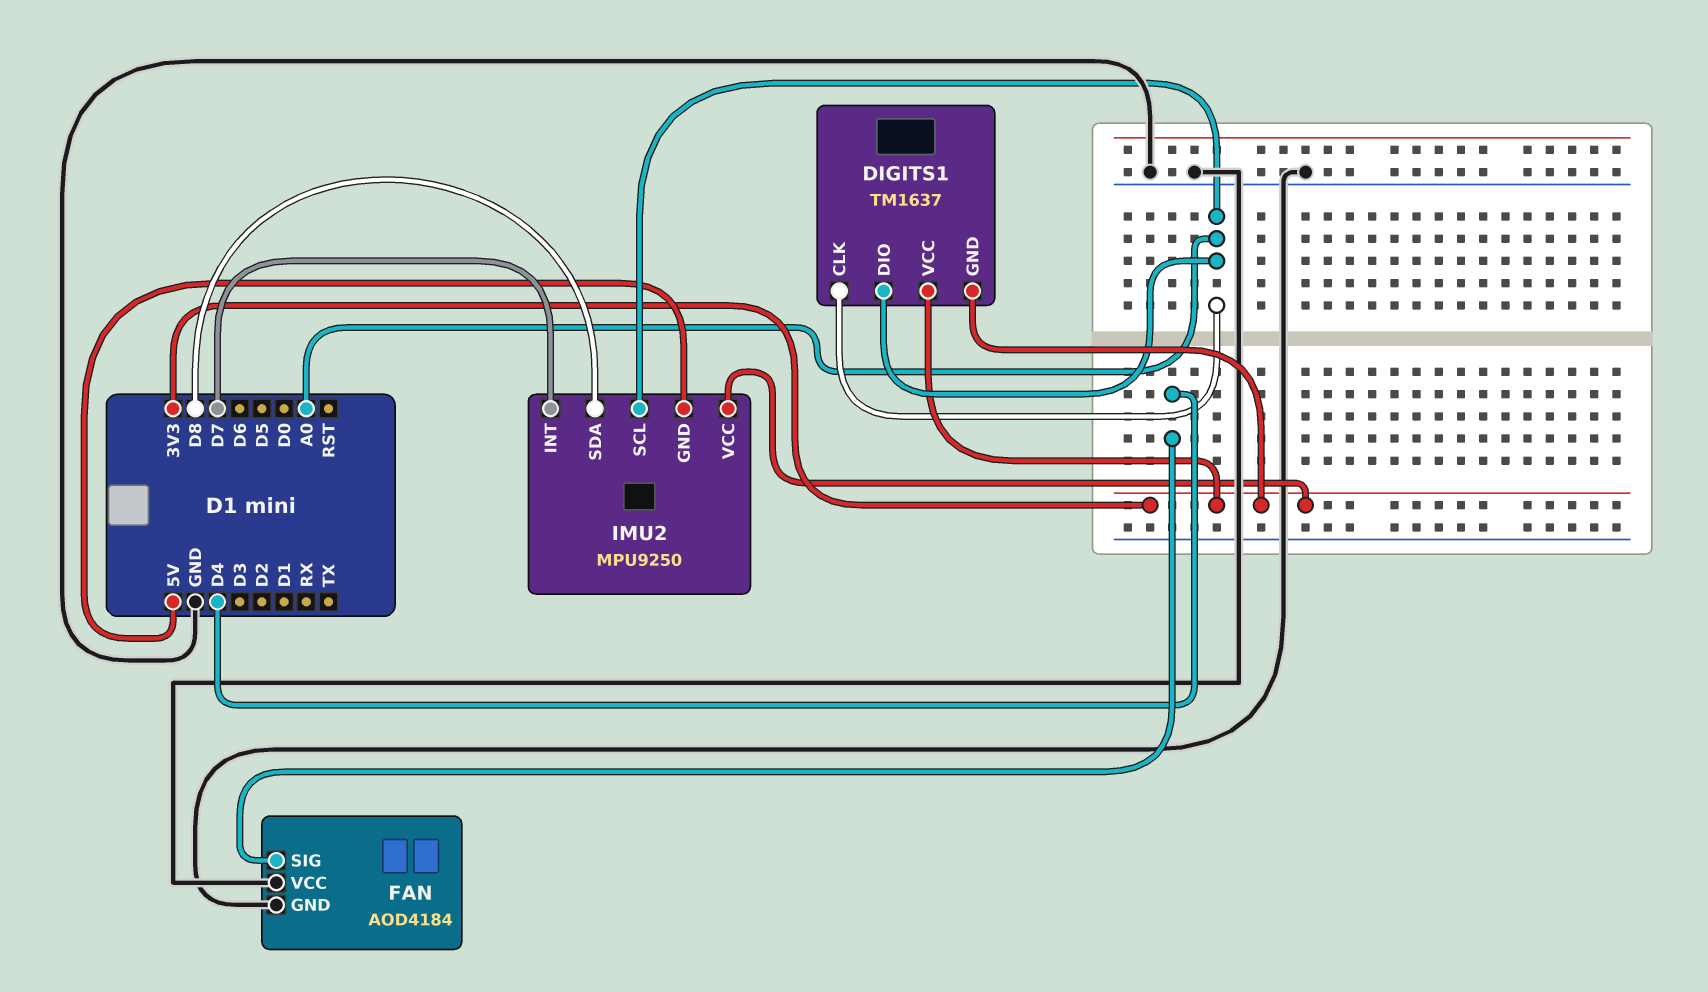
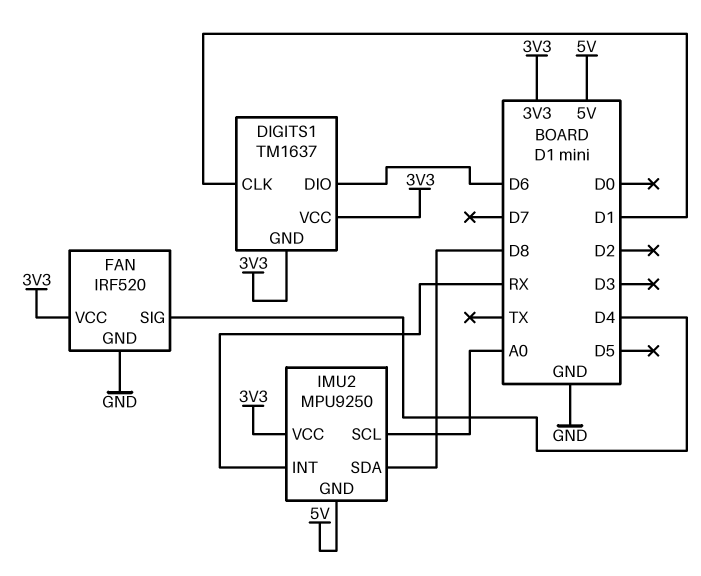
DIGITS1 pin CLK: A0 -> D1
DIGITS1 pin DIO: A0 -> D6
FAN: AOD4184 -> IRF520
FAN pin VCC: GND -> 3V3
IMU2 pin INT: D7 -> RX

